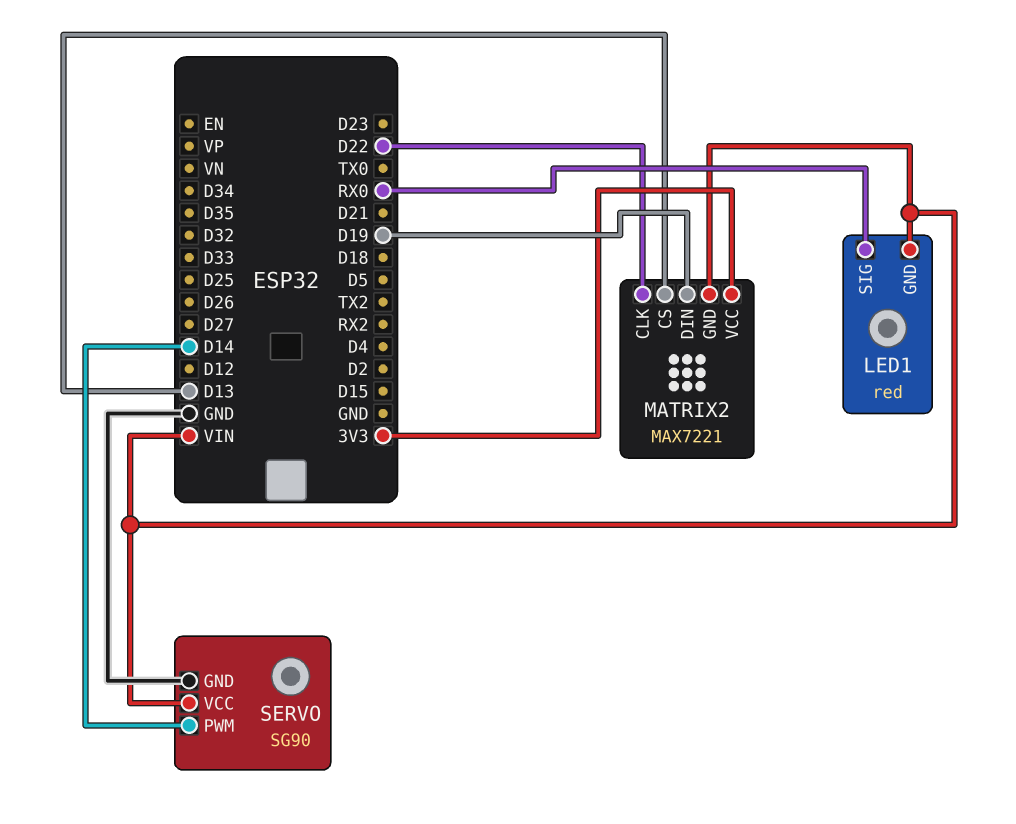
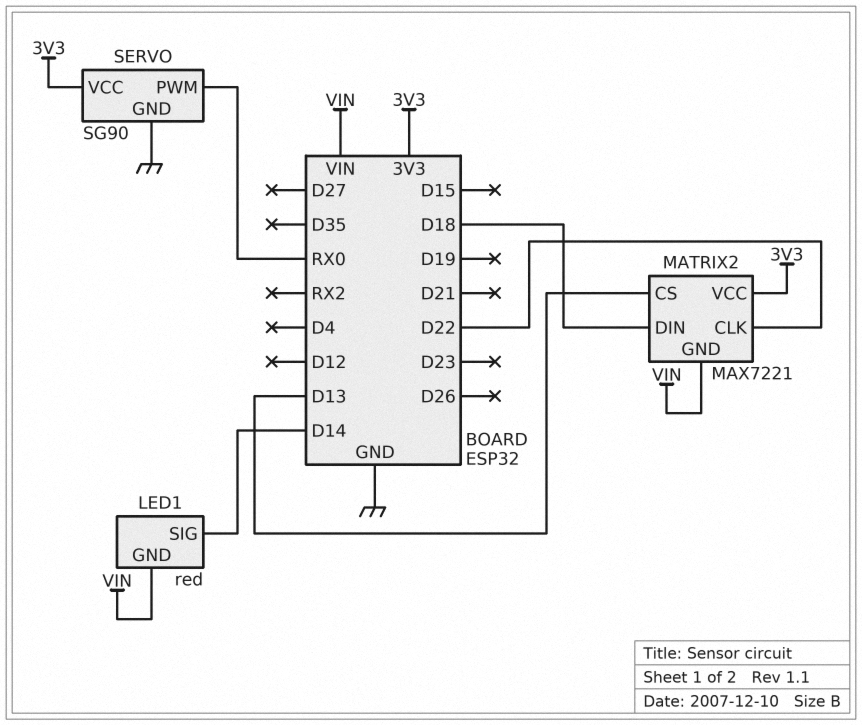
LED1 pin SIG: RX0 -> D14
MATRIX2 pin DIN: D19 -> D18
SERVO pin PWM: D14 -> RX0
SERVO pin VCC: VIN -> 3V3

